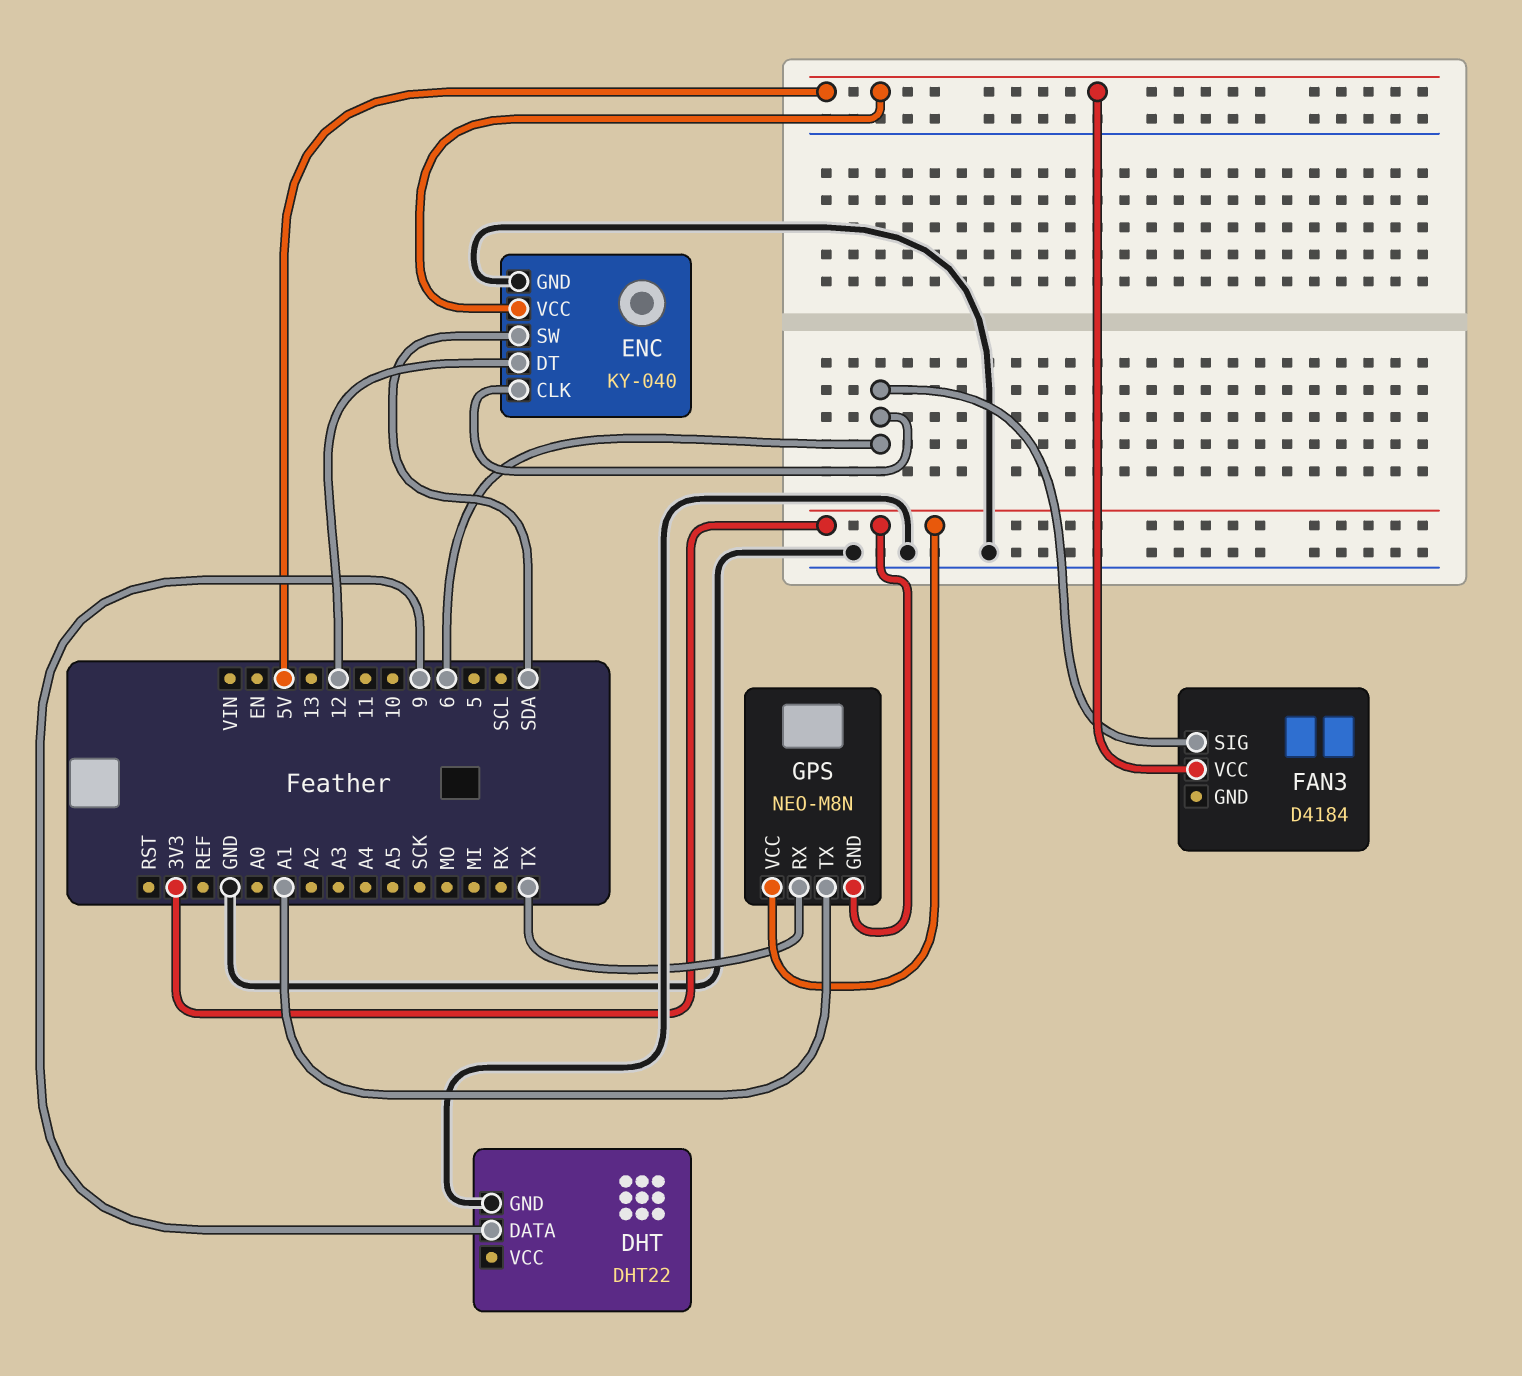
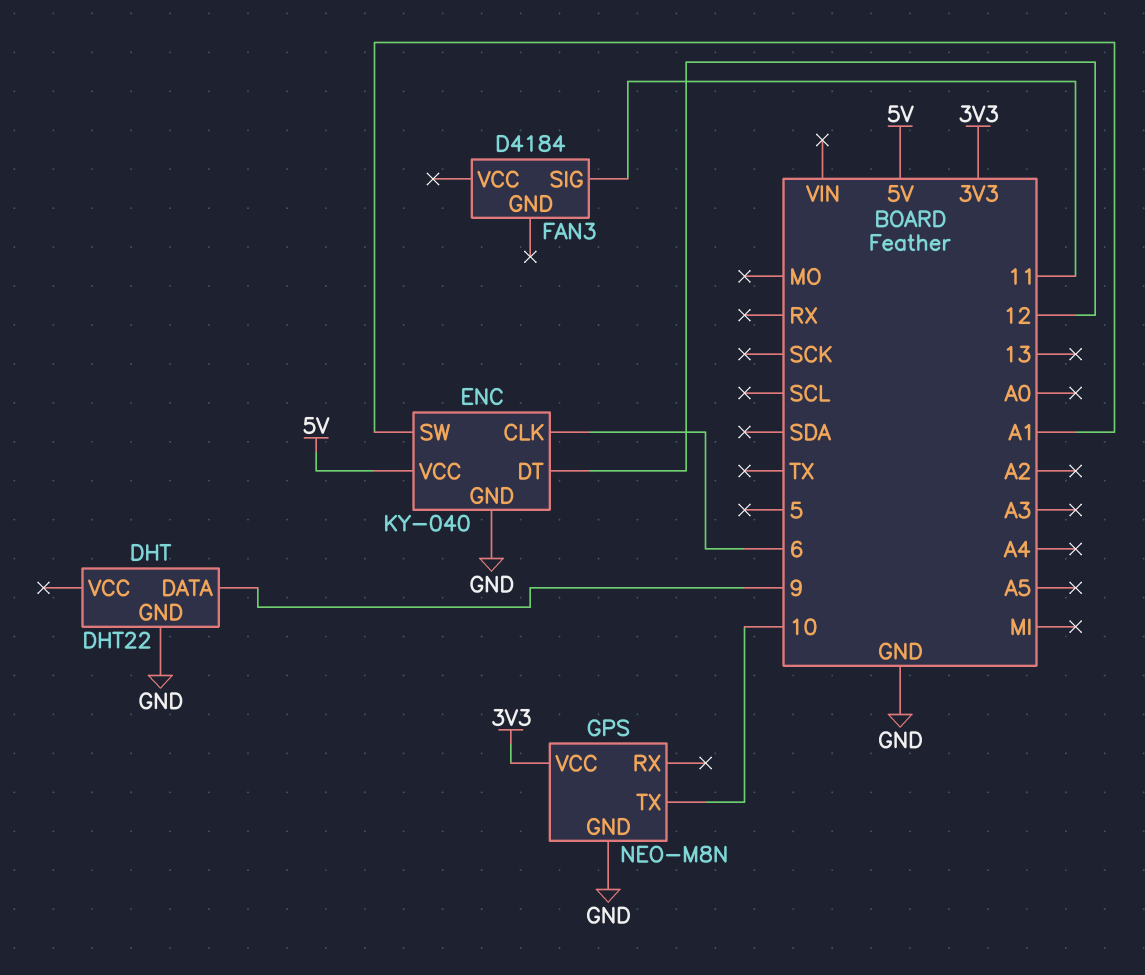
ENC pin SW: SDA -> A1
FAN3 pin SIG: 6 -> 11
FAN3 pin VCC: 5V -> none
GPS pin GND: 3V3 -> GND
GPS pin RX: TX -> none
GPS pin TX: A1 -> 10

